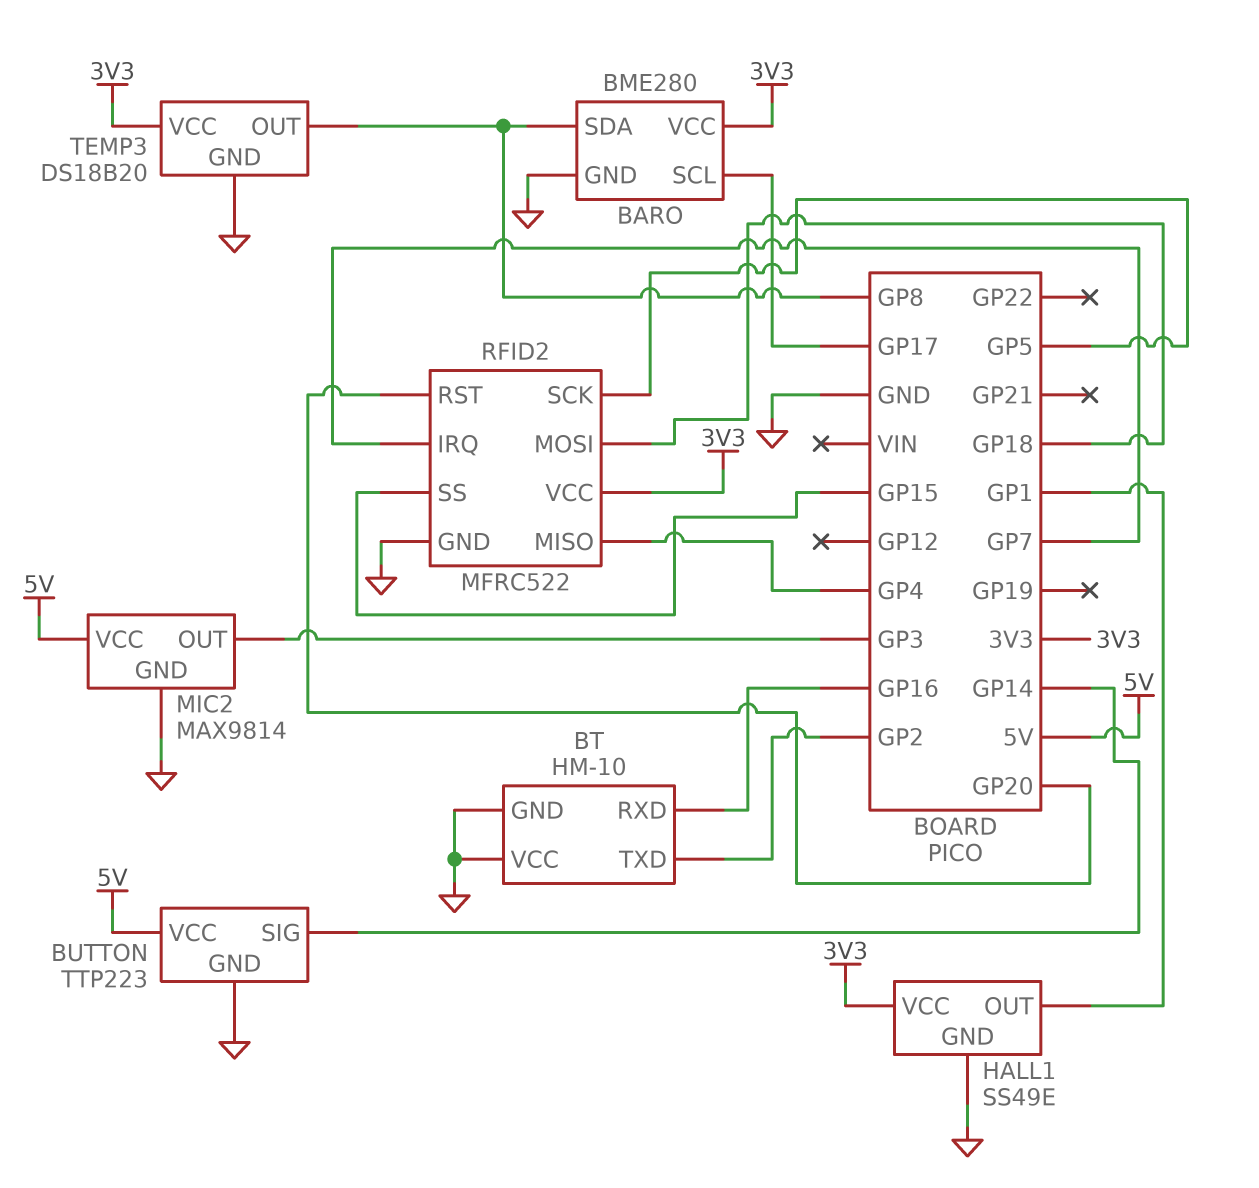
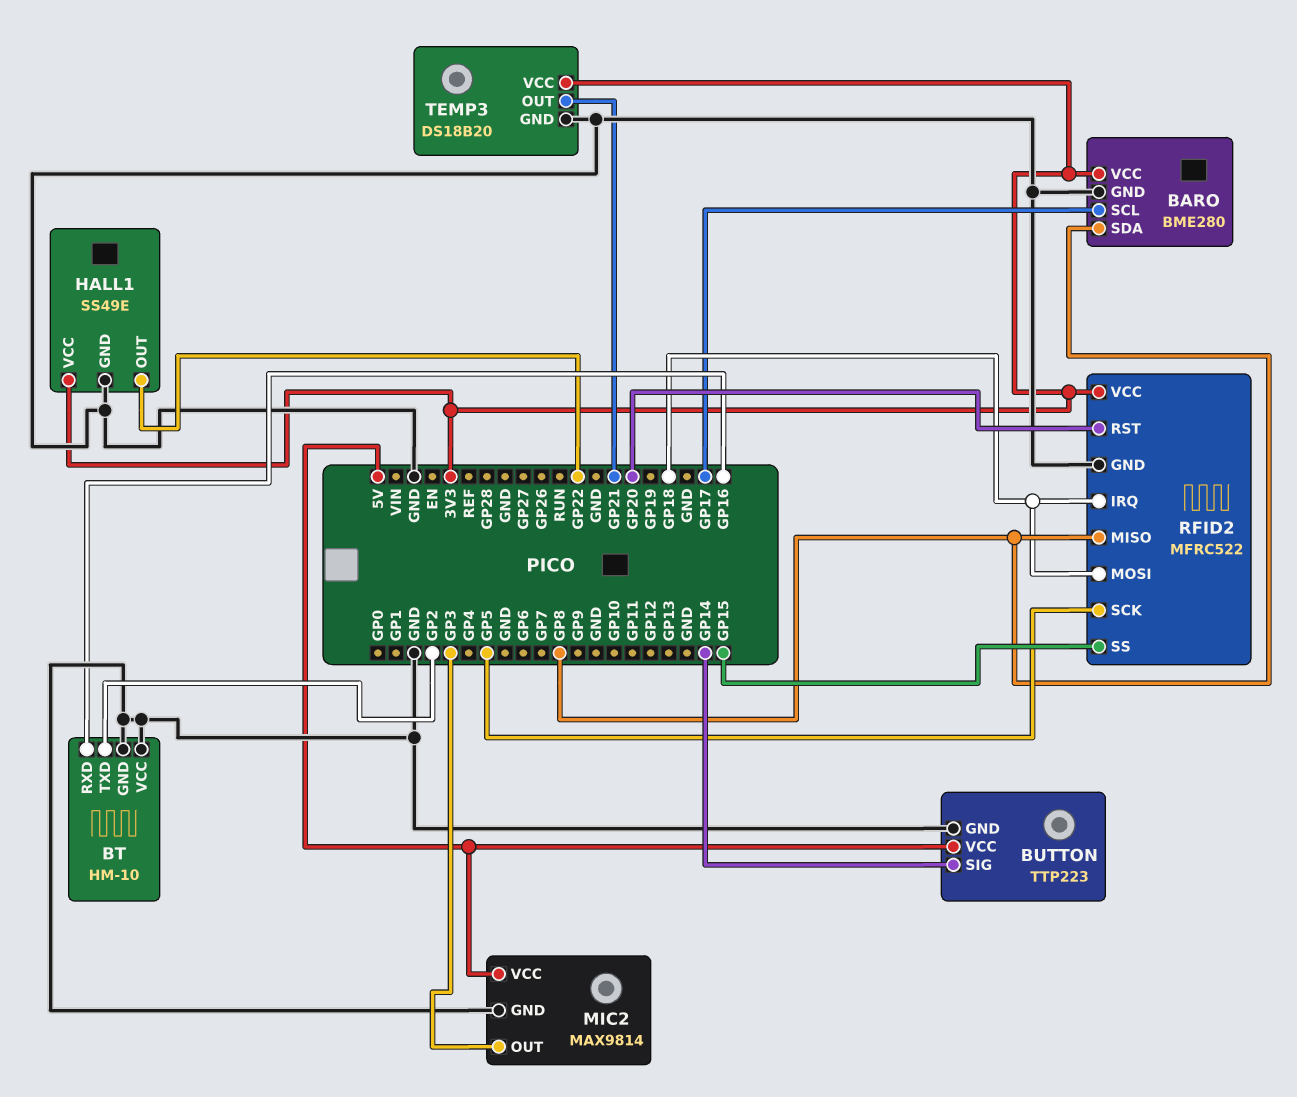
HALL1 pin OUT: GP1 -> GP22
RFID2 pin IRQ: GP7 -> GP18
RFID2 pin MISO: GP4 -> GP8
TEMP3 pin OUT: GP8 -> GP21

